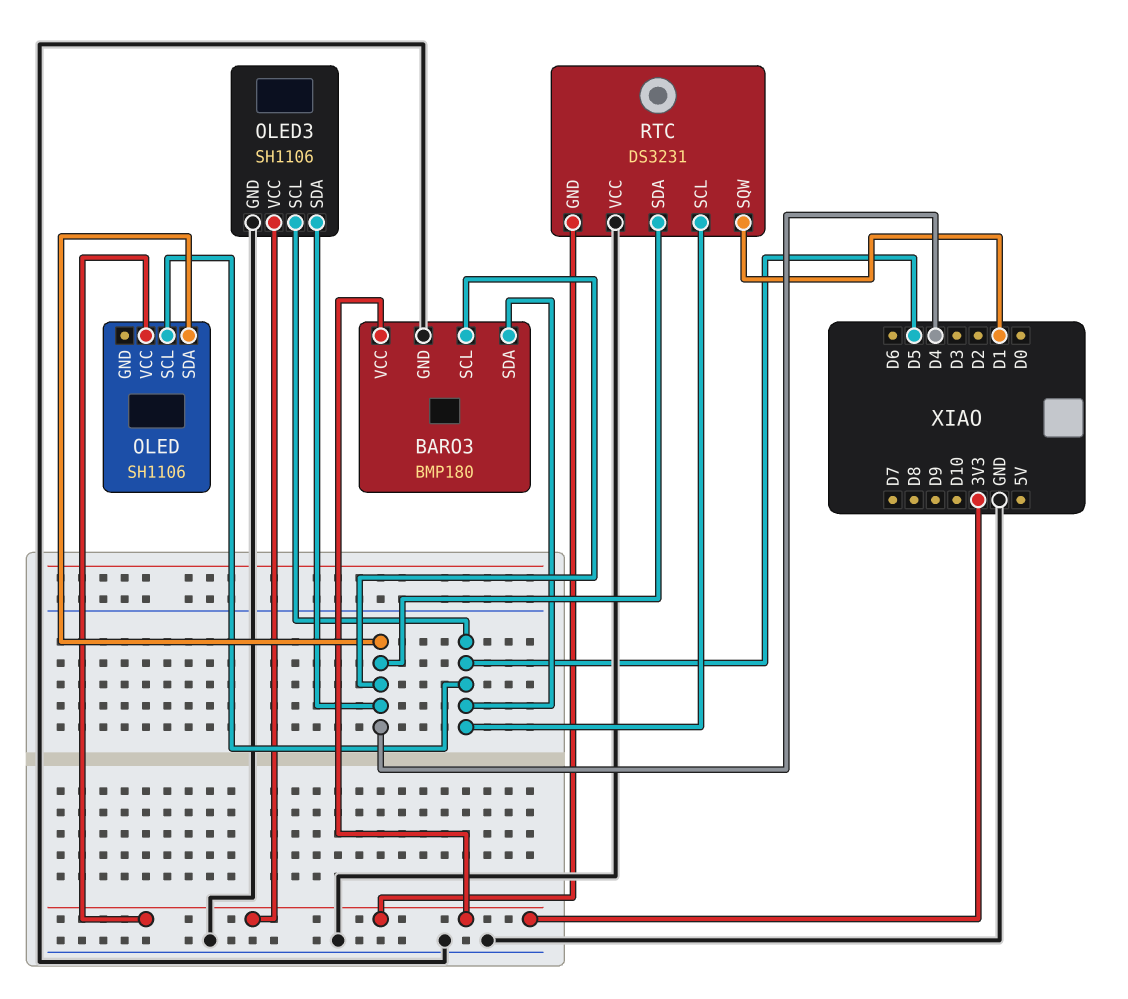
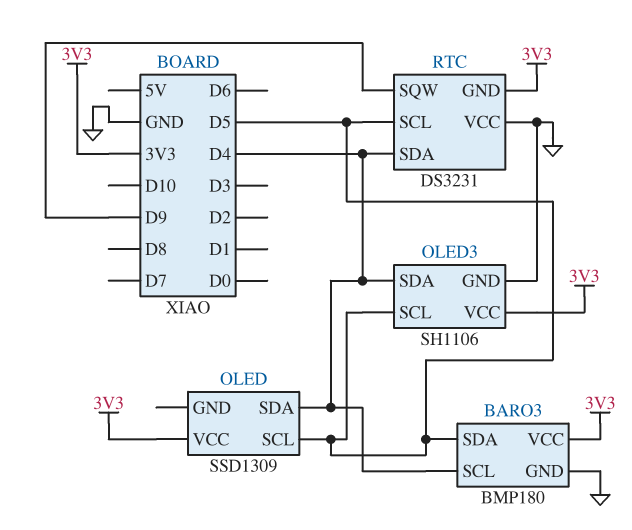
OLED: SH1106 -> SSD1309
RTC pin SQW: D1 -> D9

